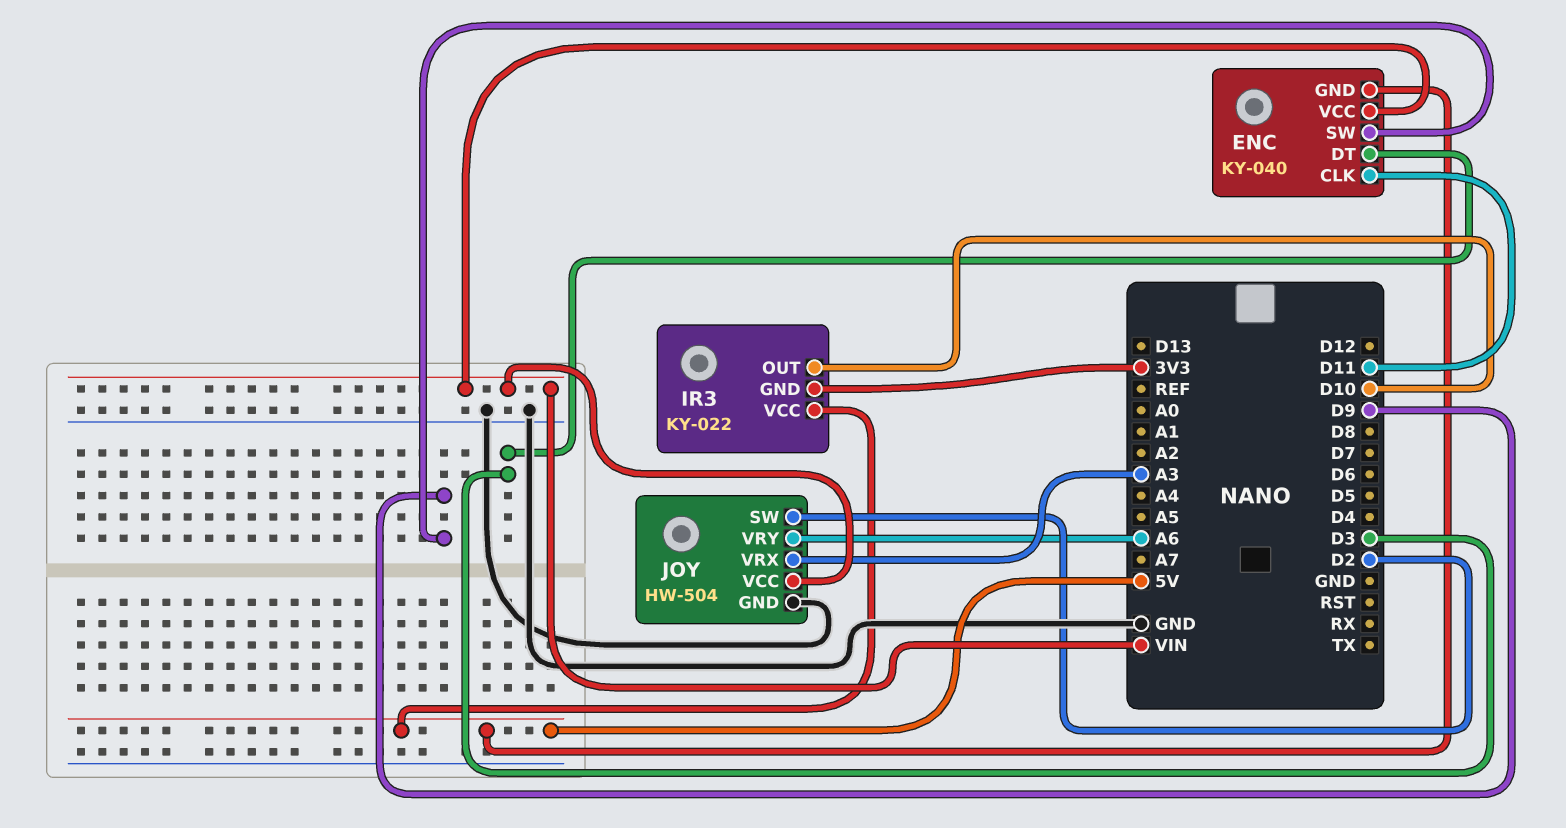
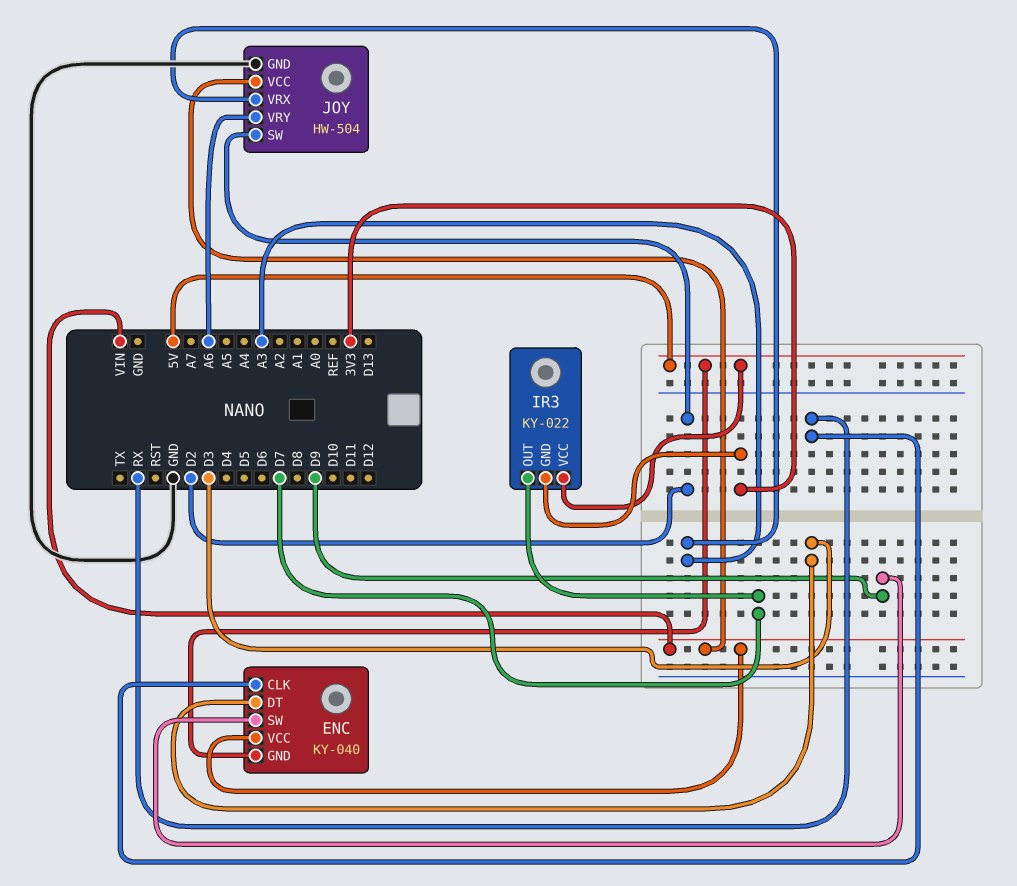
ENC pin CLK: D11 -> RX
IR3 pin OUT: D10 -> D7

